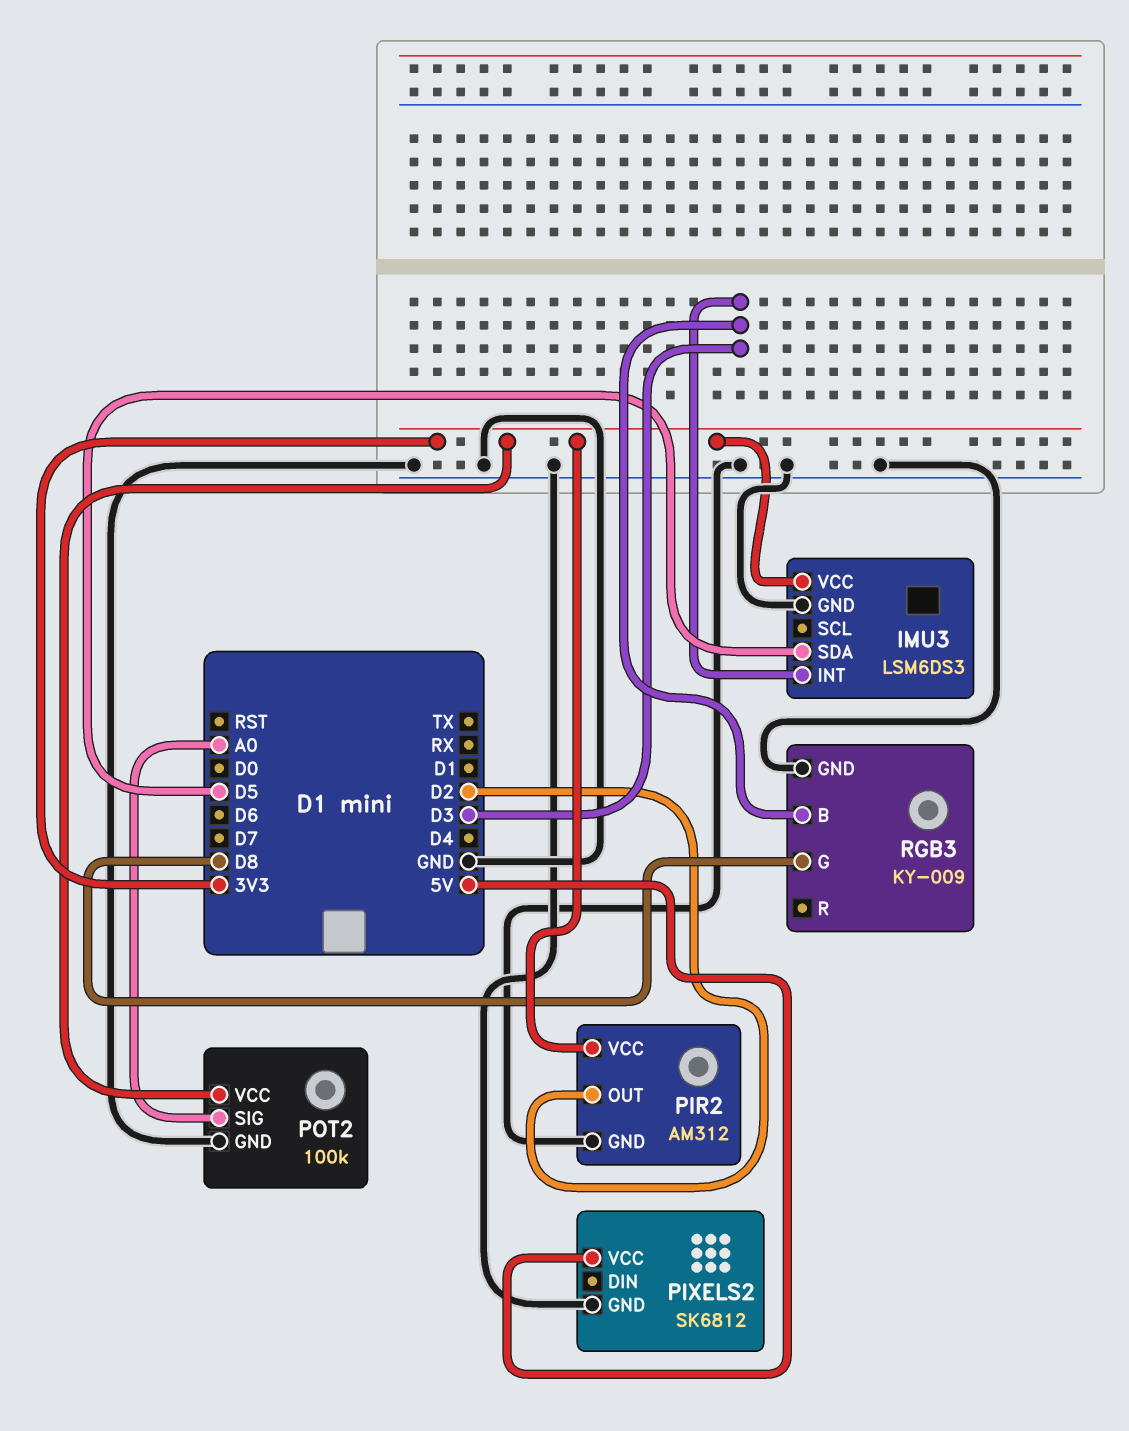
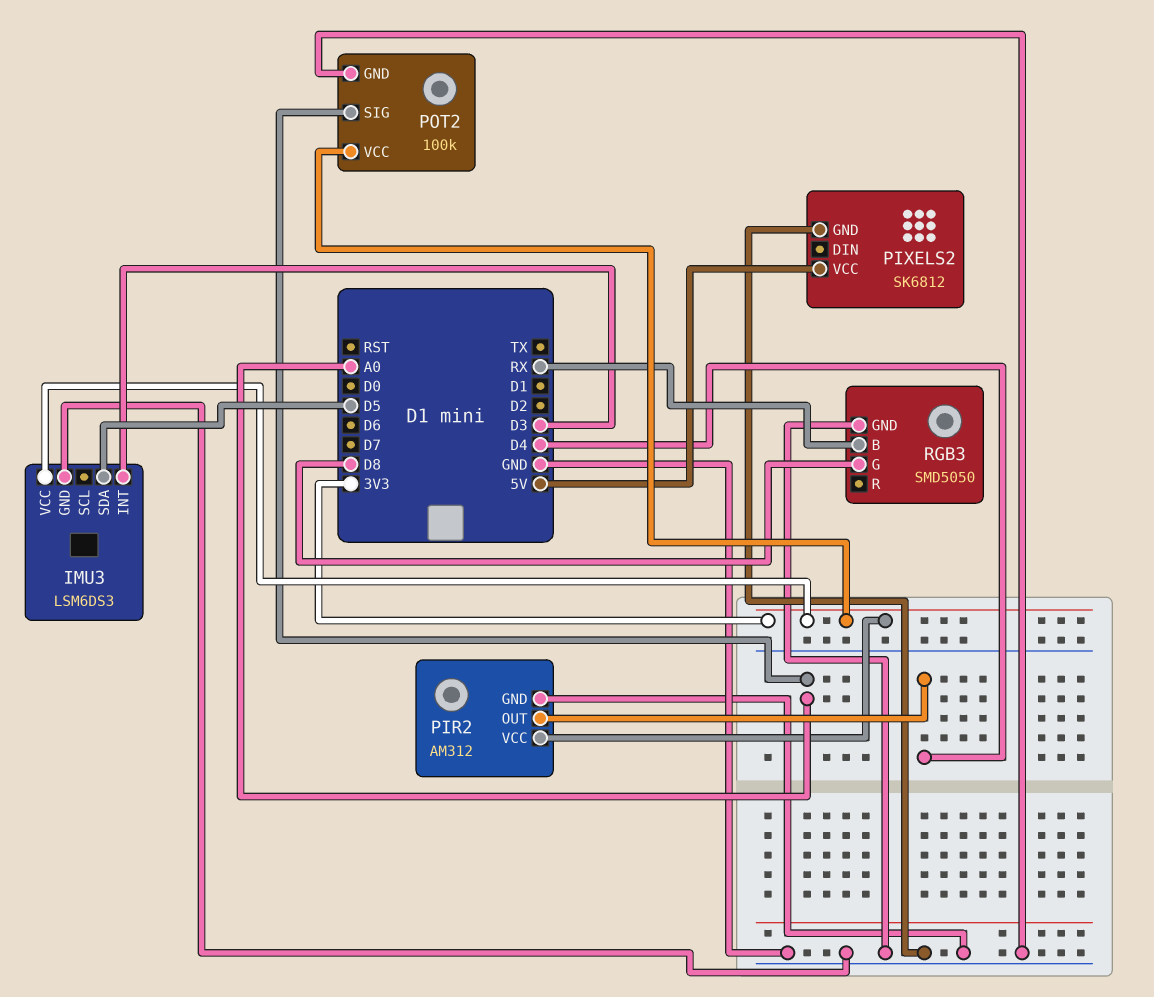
PIR2 pin OUT: D2 -> D4
RGB3: KY-009 -> SMD5050
RGB3 pin B: D3 -> RX

